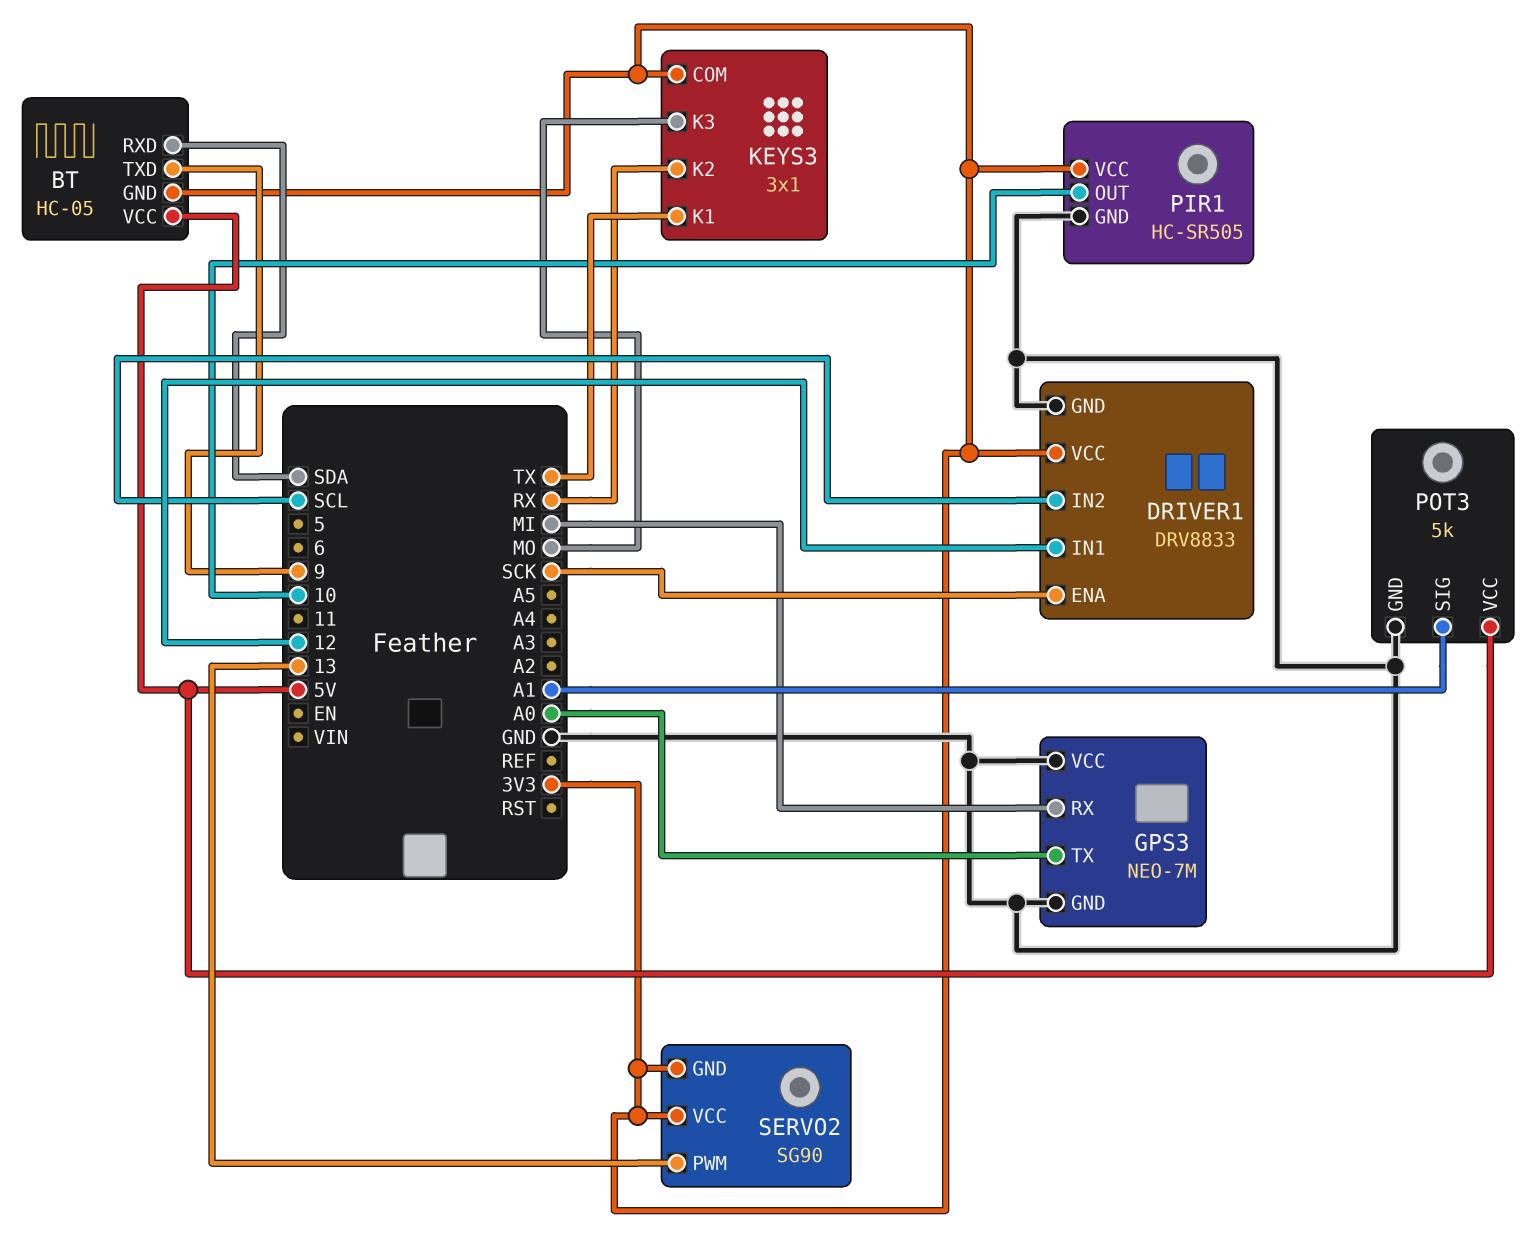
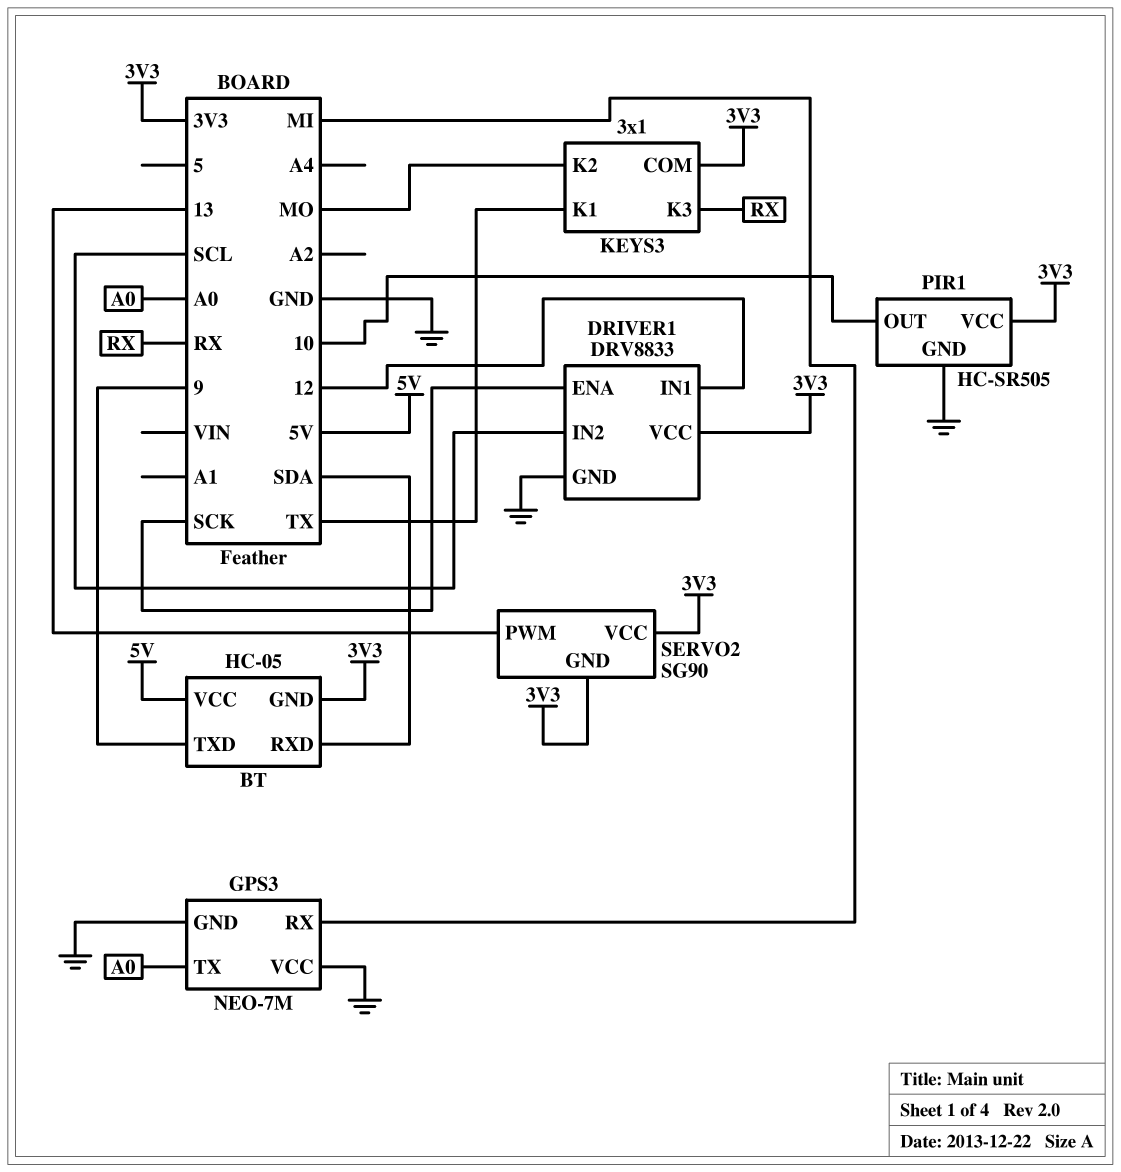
KEYS3 pin K2: RX -> MO
KEYS3 pin K3: MO -> RX
POT3: 5k -> none
POT3 pin GND: GND -> none
POT3 pin SIG: A1 -> none
POT3 pin VCC: 5V -> none

